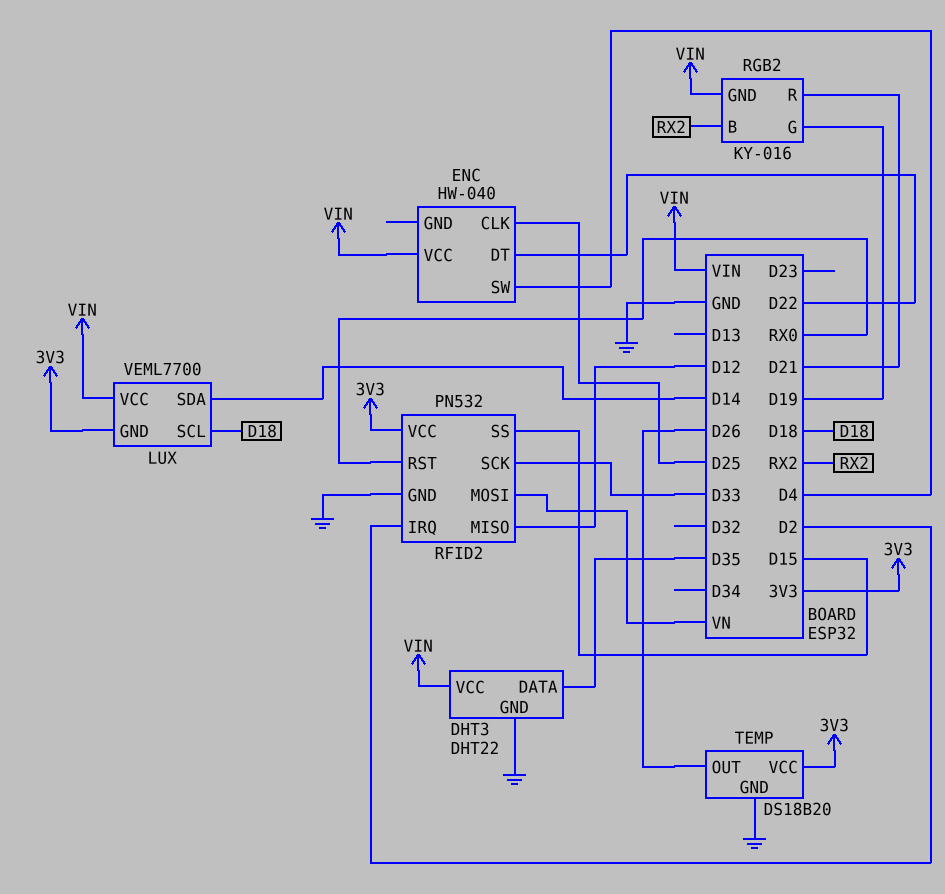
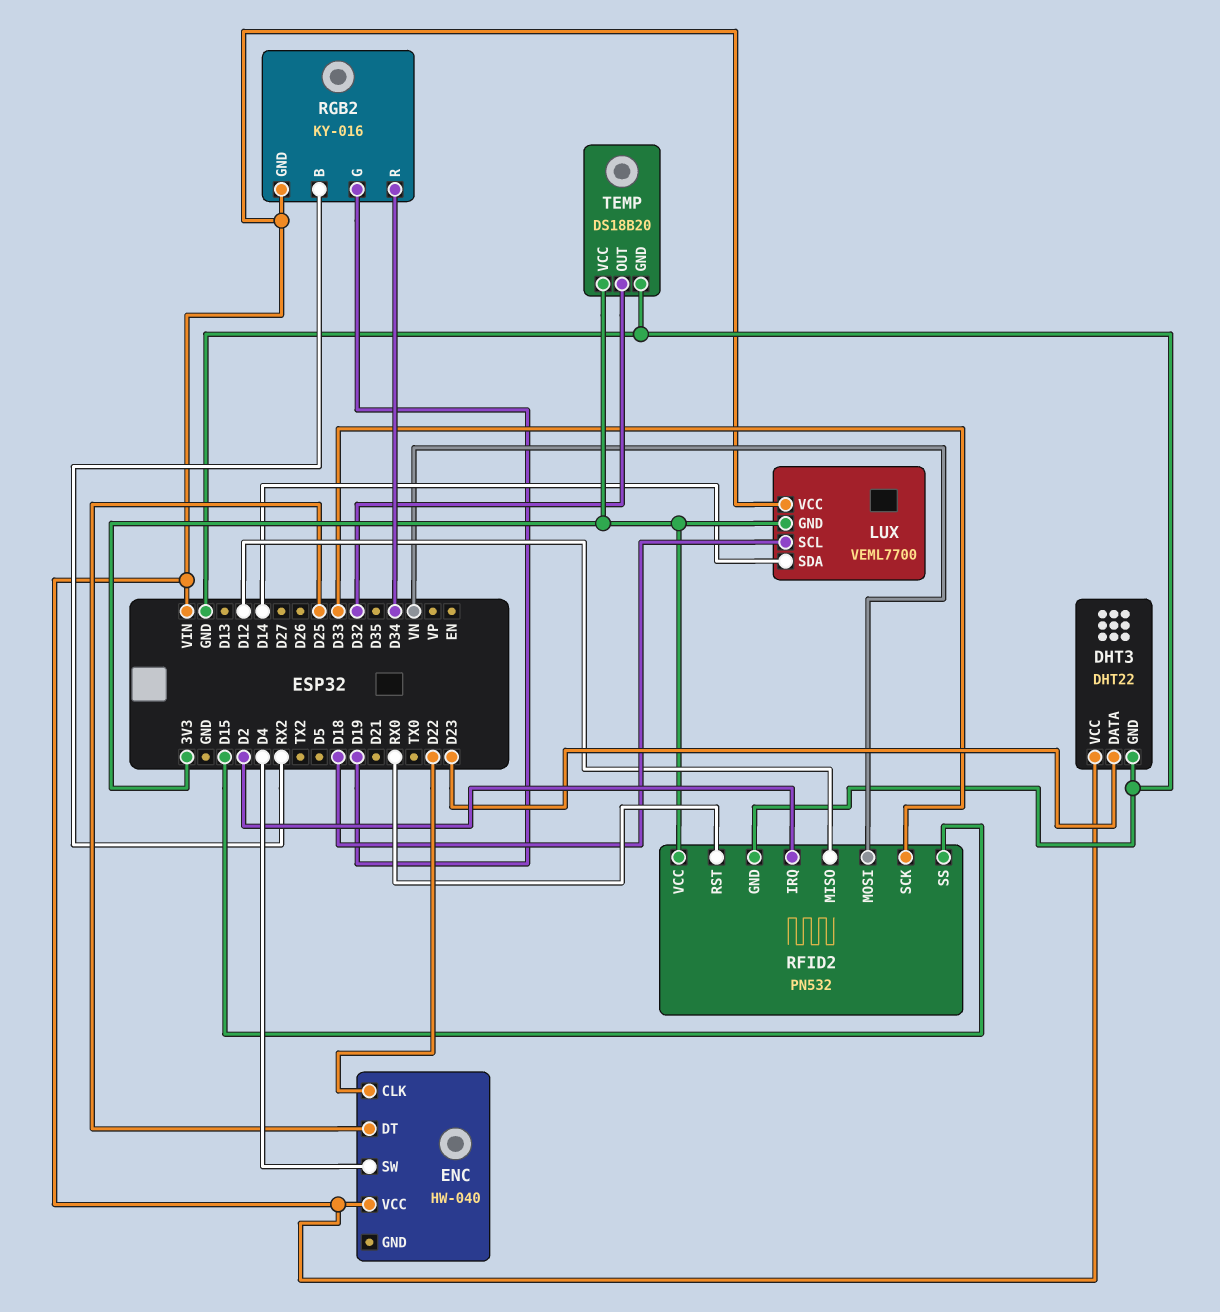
DHT3 pin DATA: D35 -> D23
ENC pin CLK: D25 -> D22
ENC pin DT: D22 -> D25
RGB2 pin R: D21 -> D34
TEMP pin OUT: D26 -> D32

